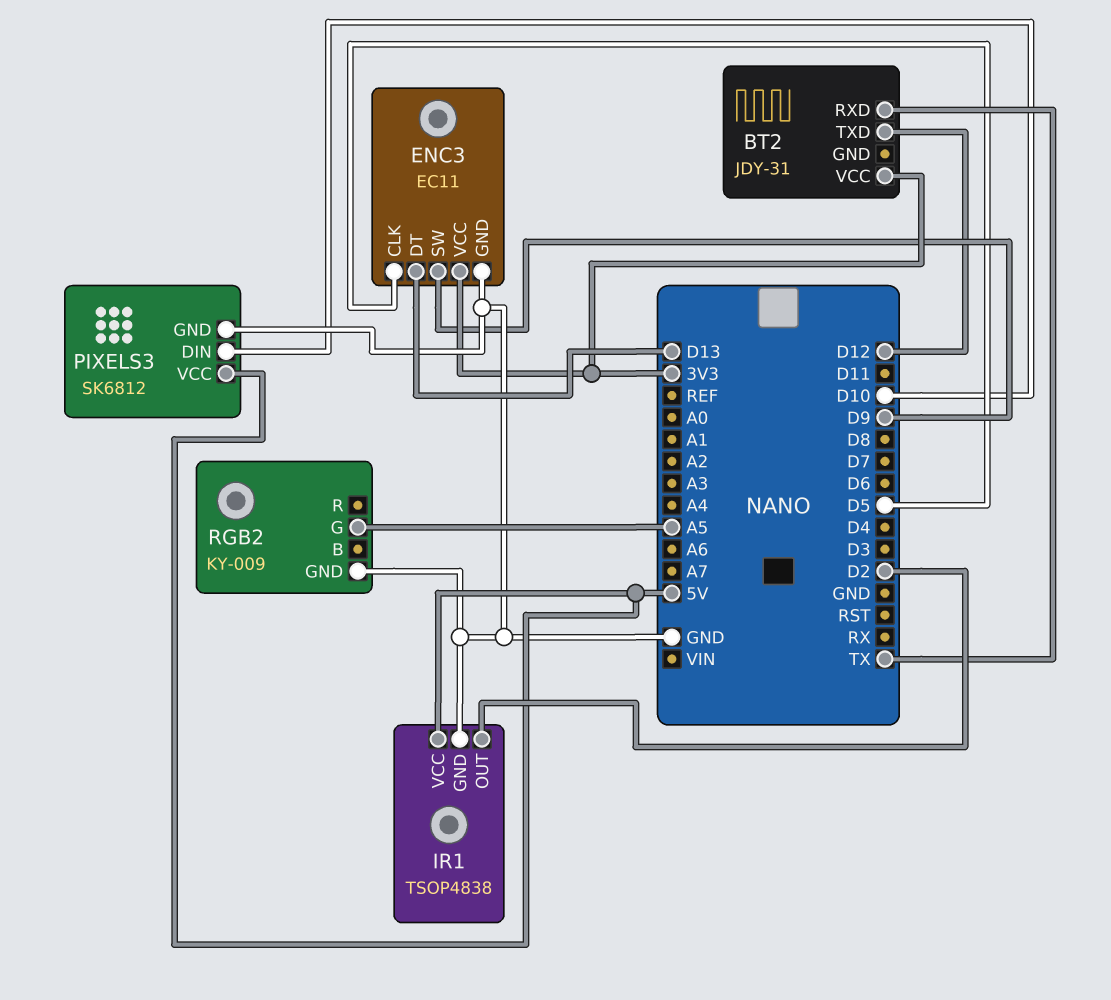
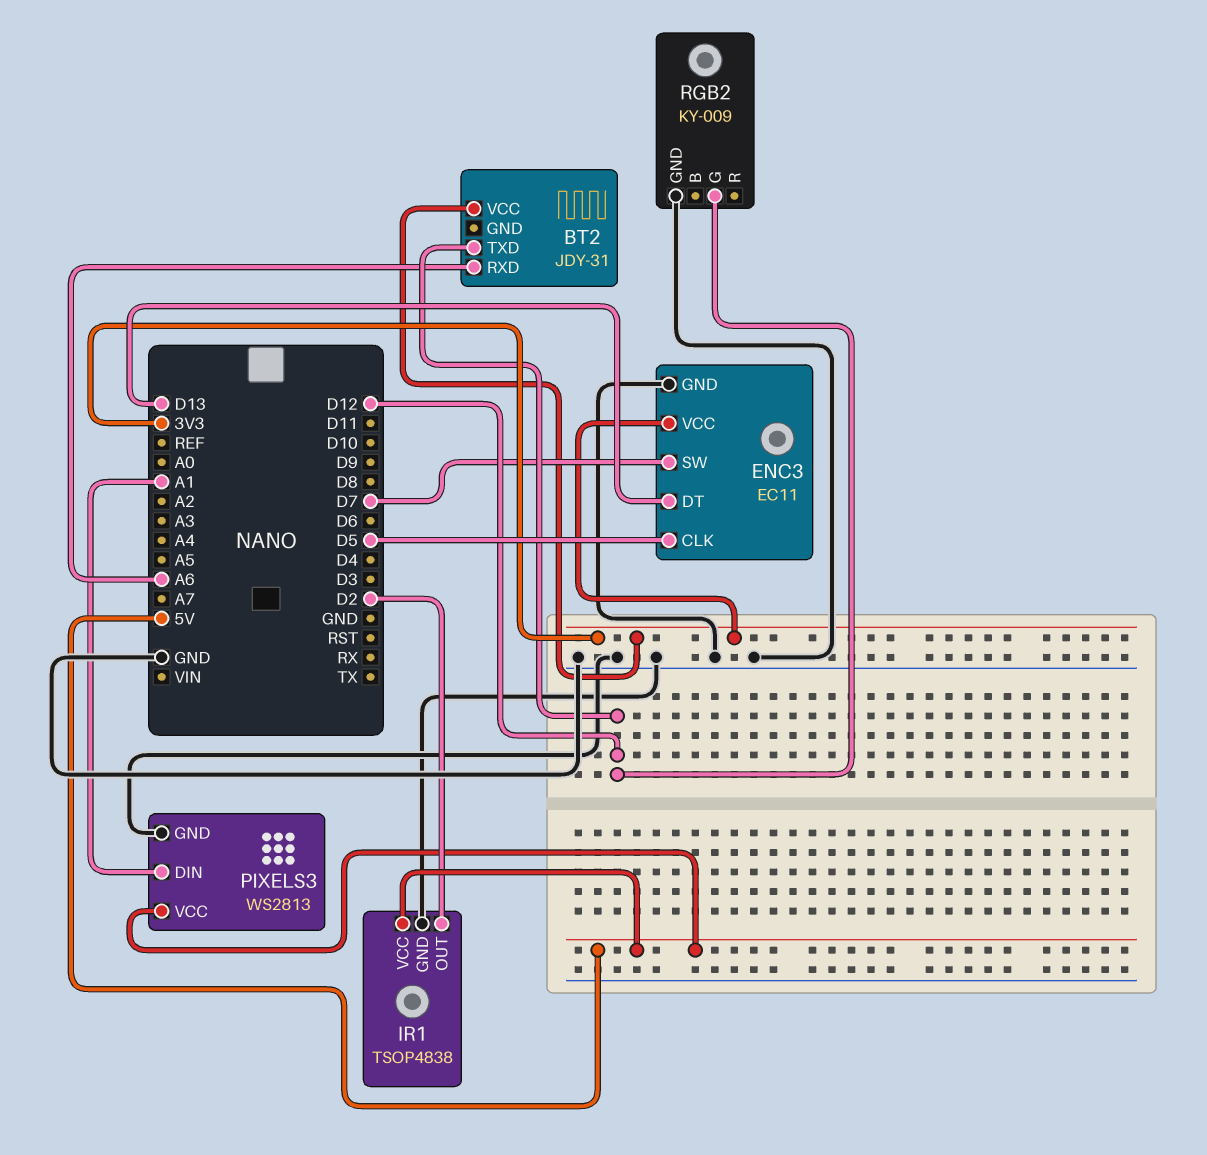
BT2 pin RXD: TX -> A6
ENC3 pin SW: D9 -> D7
PIXELS3: SK6812 -> WS2813
PIXELS3 pin DIN: D10 -> A1
RGB2 pin G: A5 -> D12

